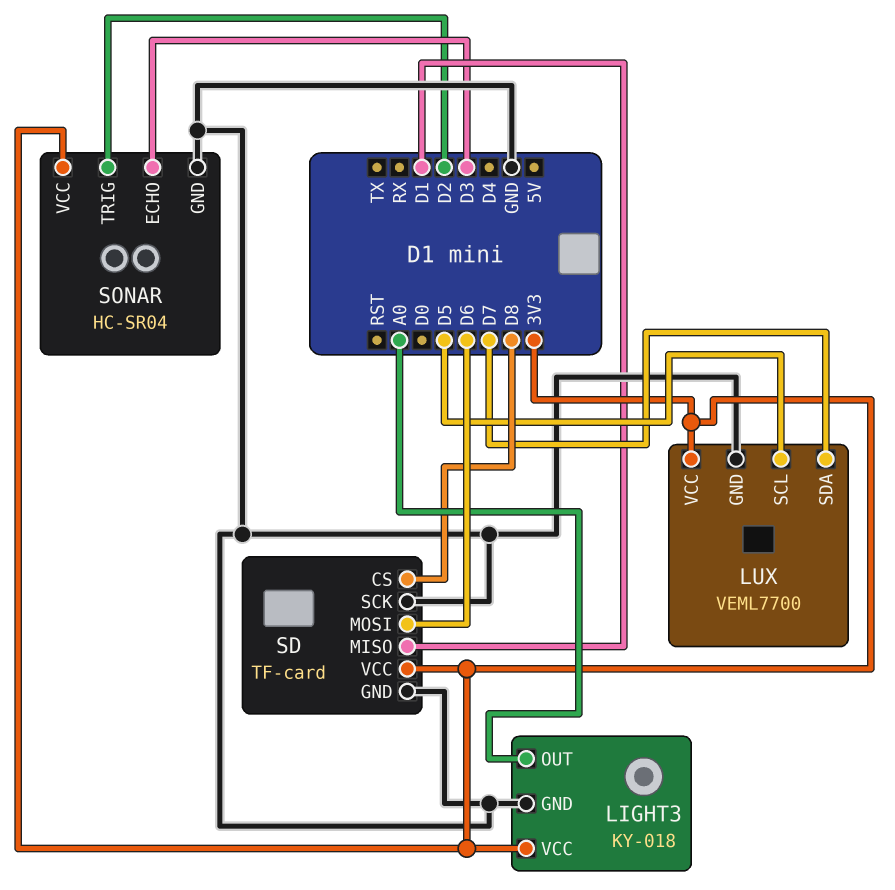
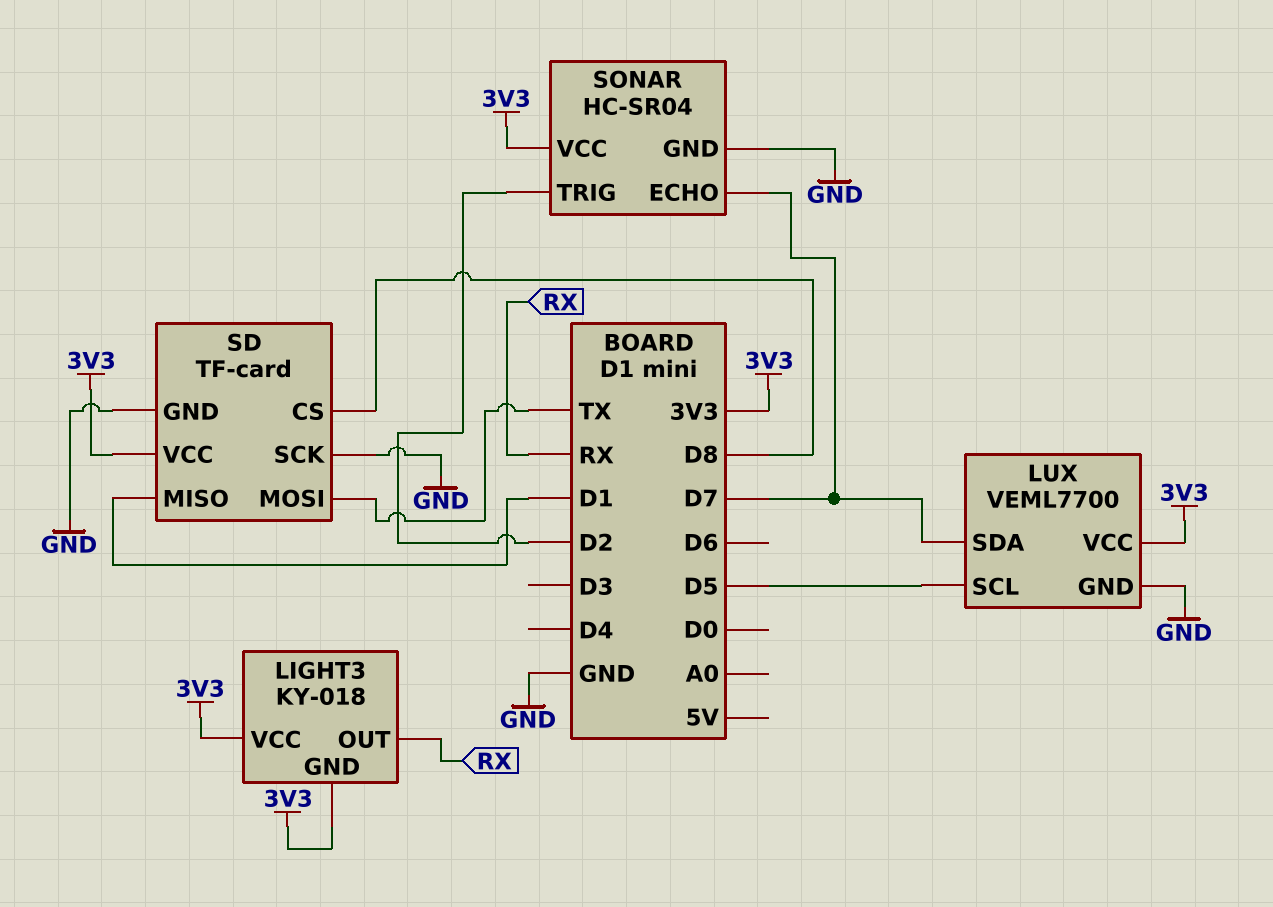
LIGHT3 pin GND: GND -> 3V3
LIGHT3 pin OUT: A0 -> RX
SD pin MOSI: D6 -> TX
SONAR pin ECHO: D3 -> D7

